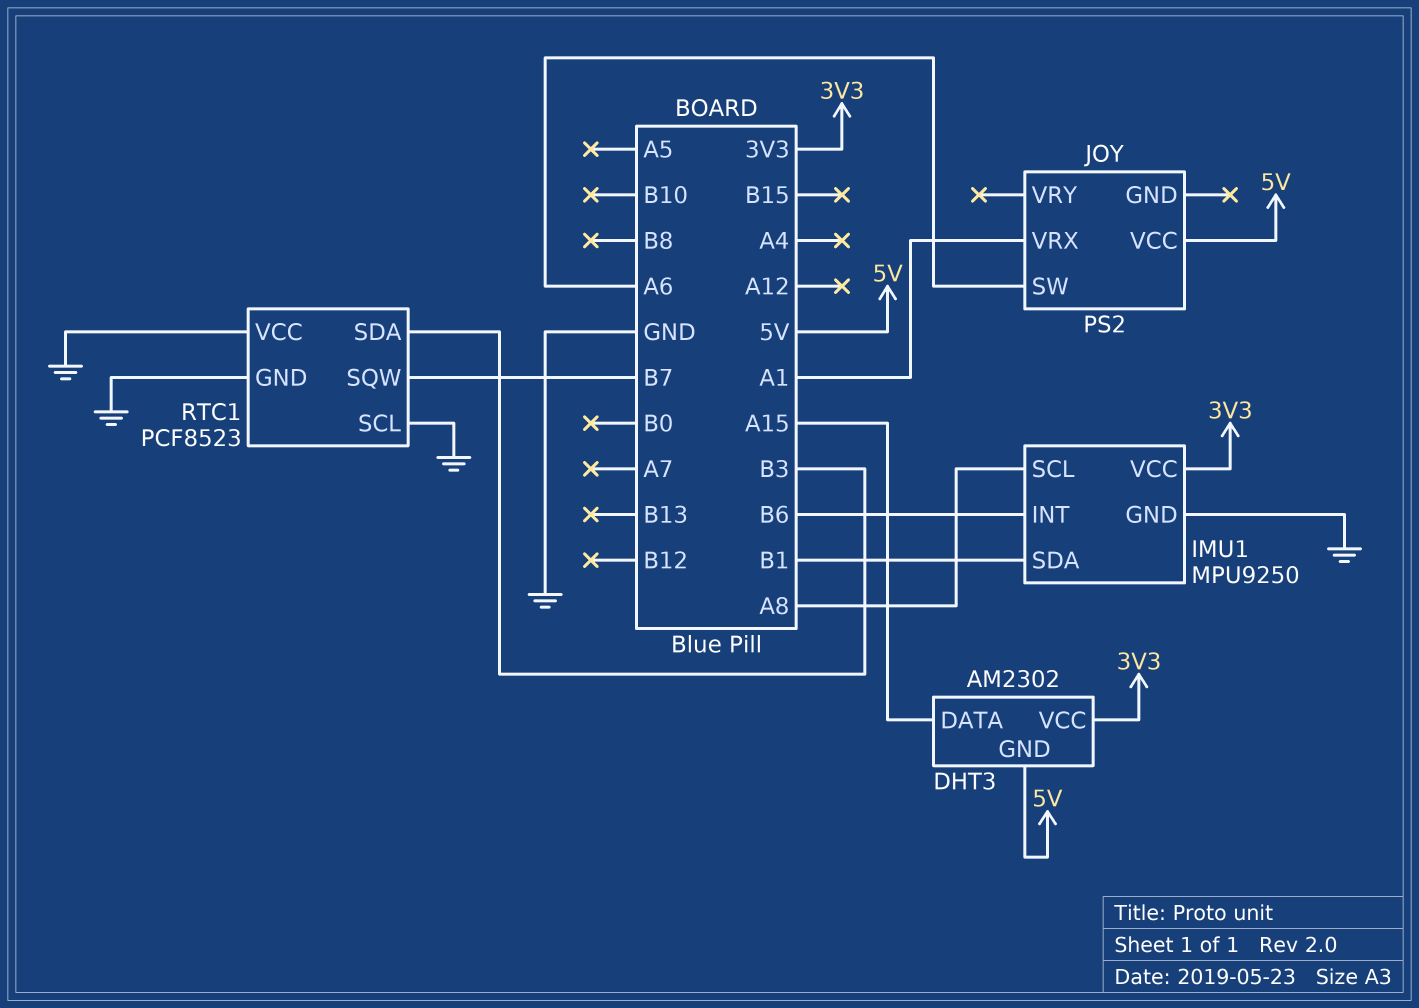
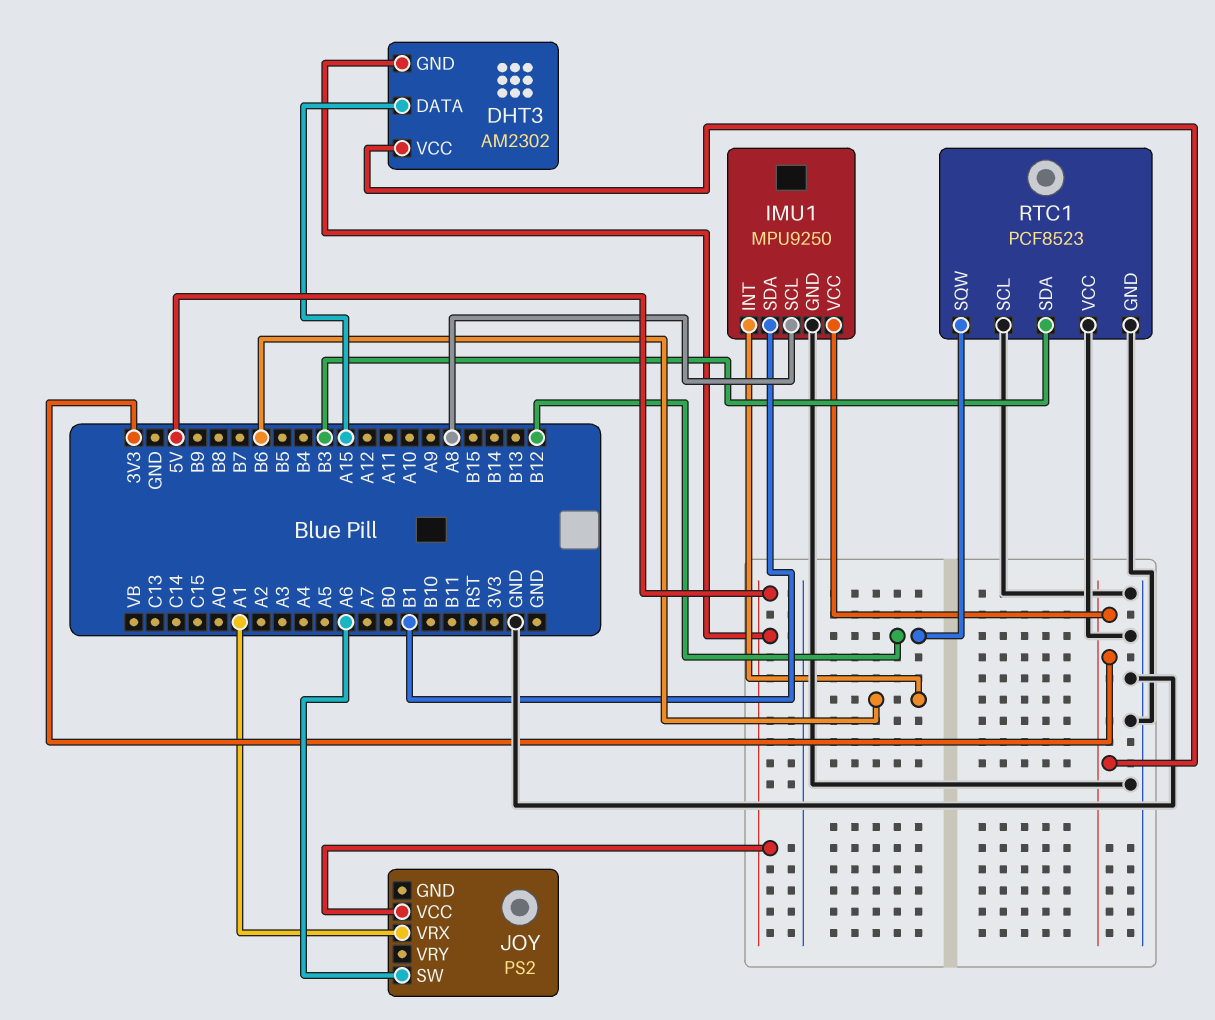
RTC1 pin SQW: B7 -> B12

